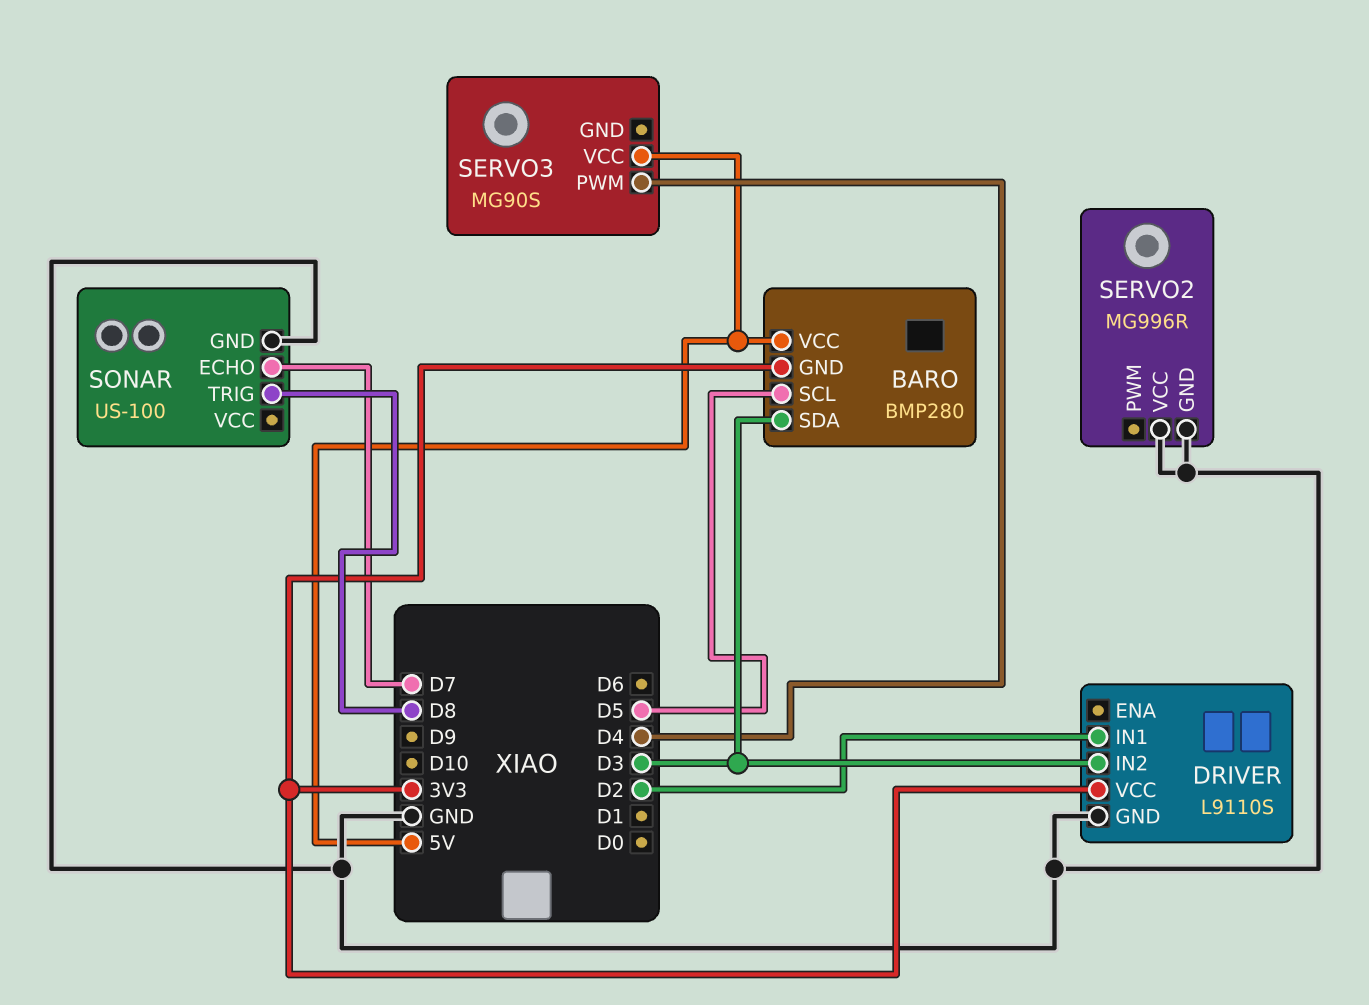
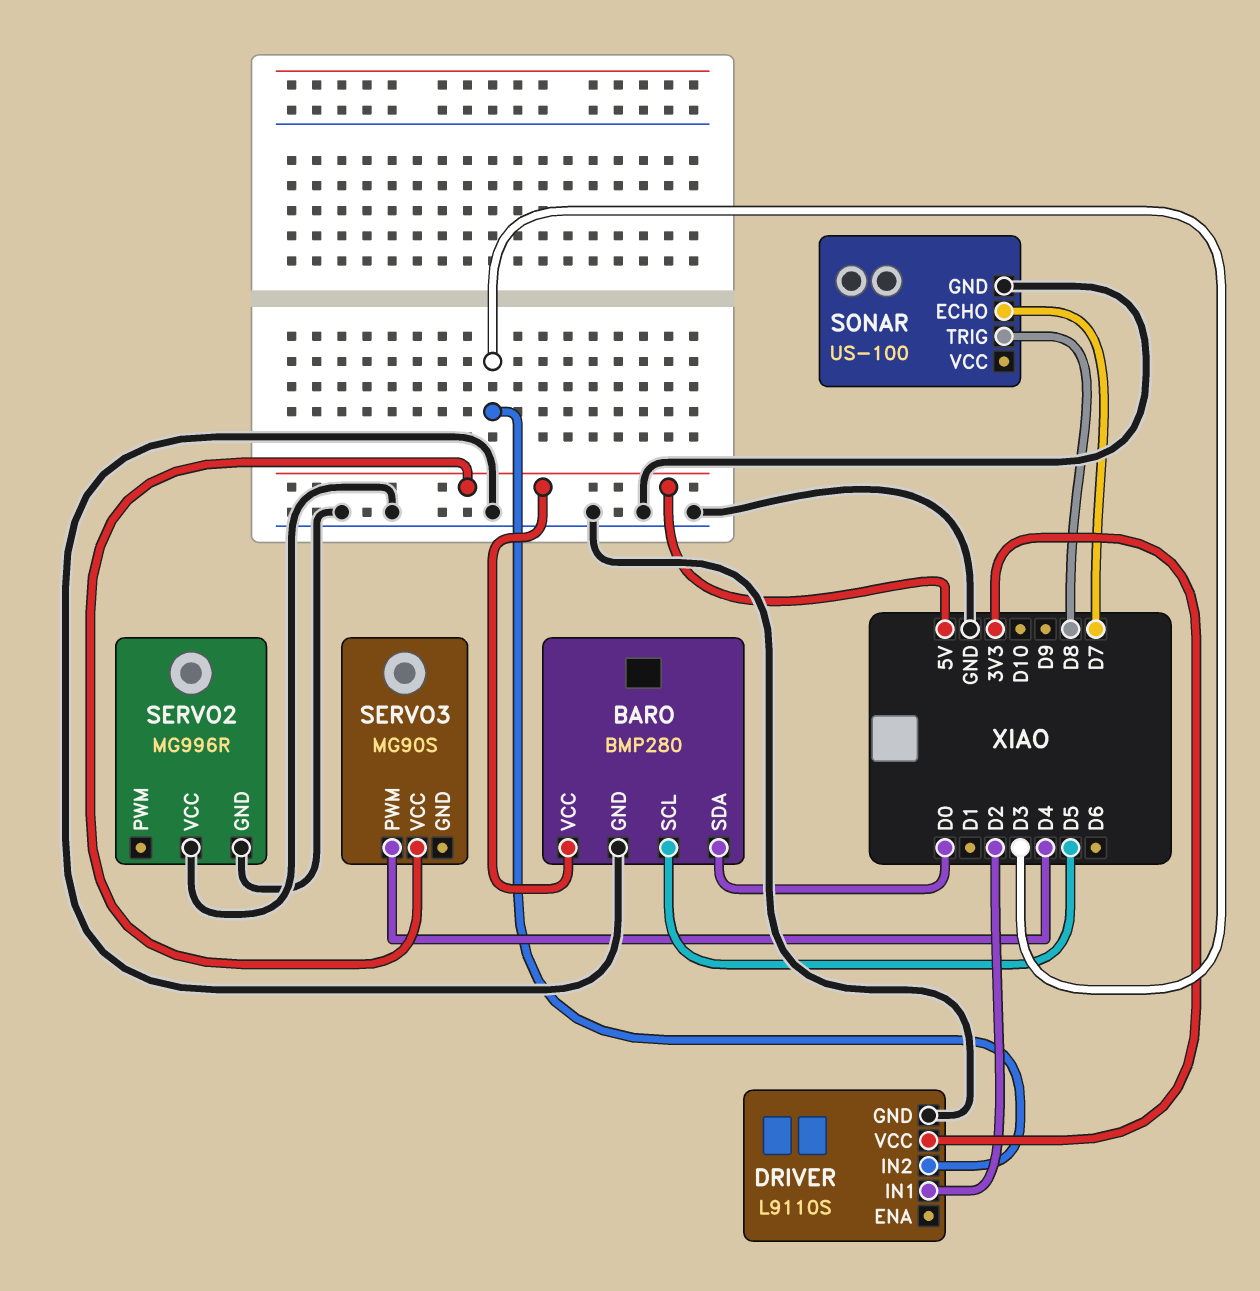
BARO pin GND: 3V3 -> GND
BARO pin SDA: D3 -> D0

